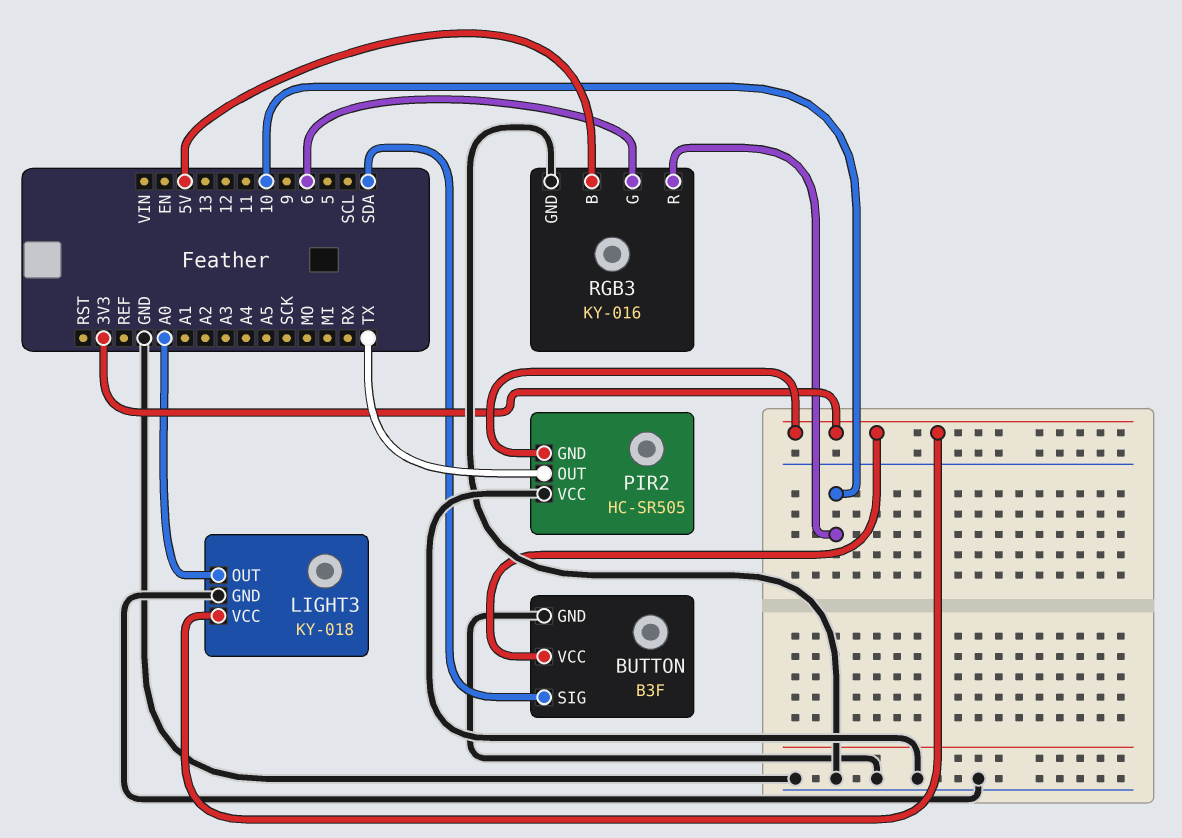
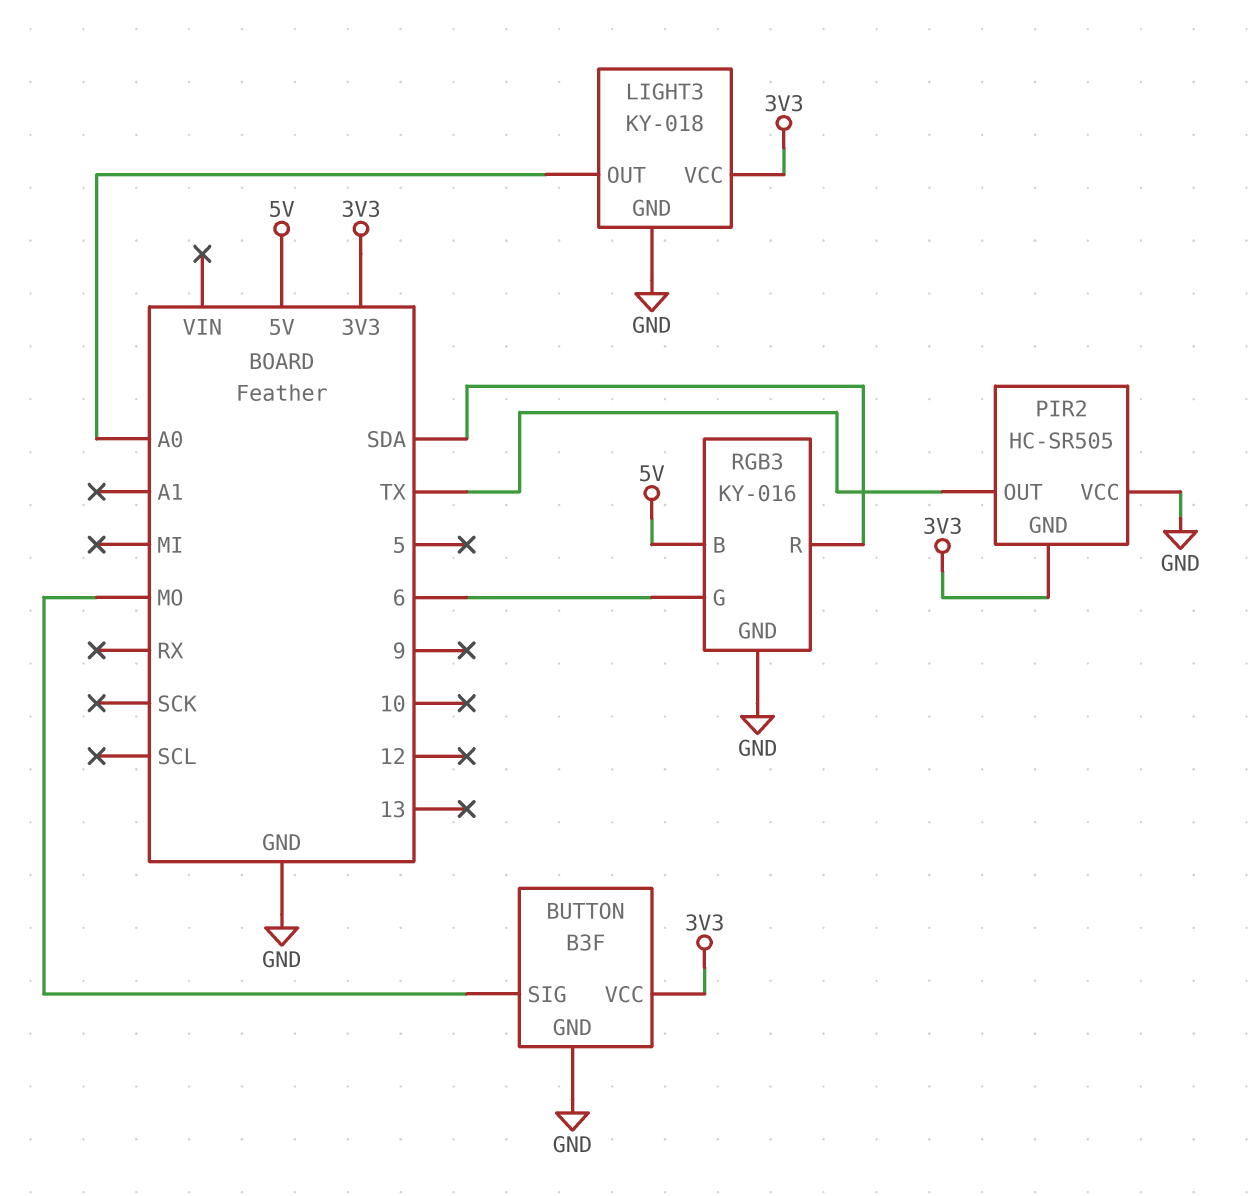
BUTTON pin SIG: SDA -> MO
RGB3 pin R: 10 -> SDA

